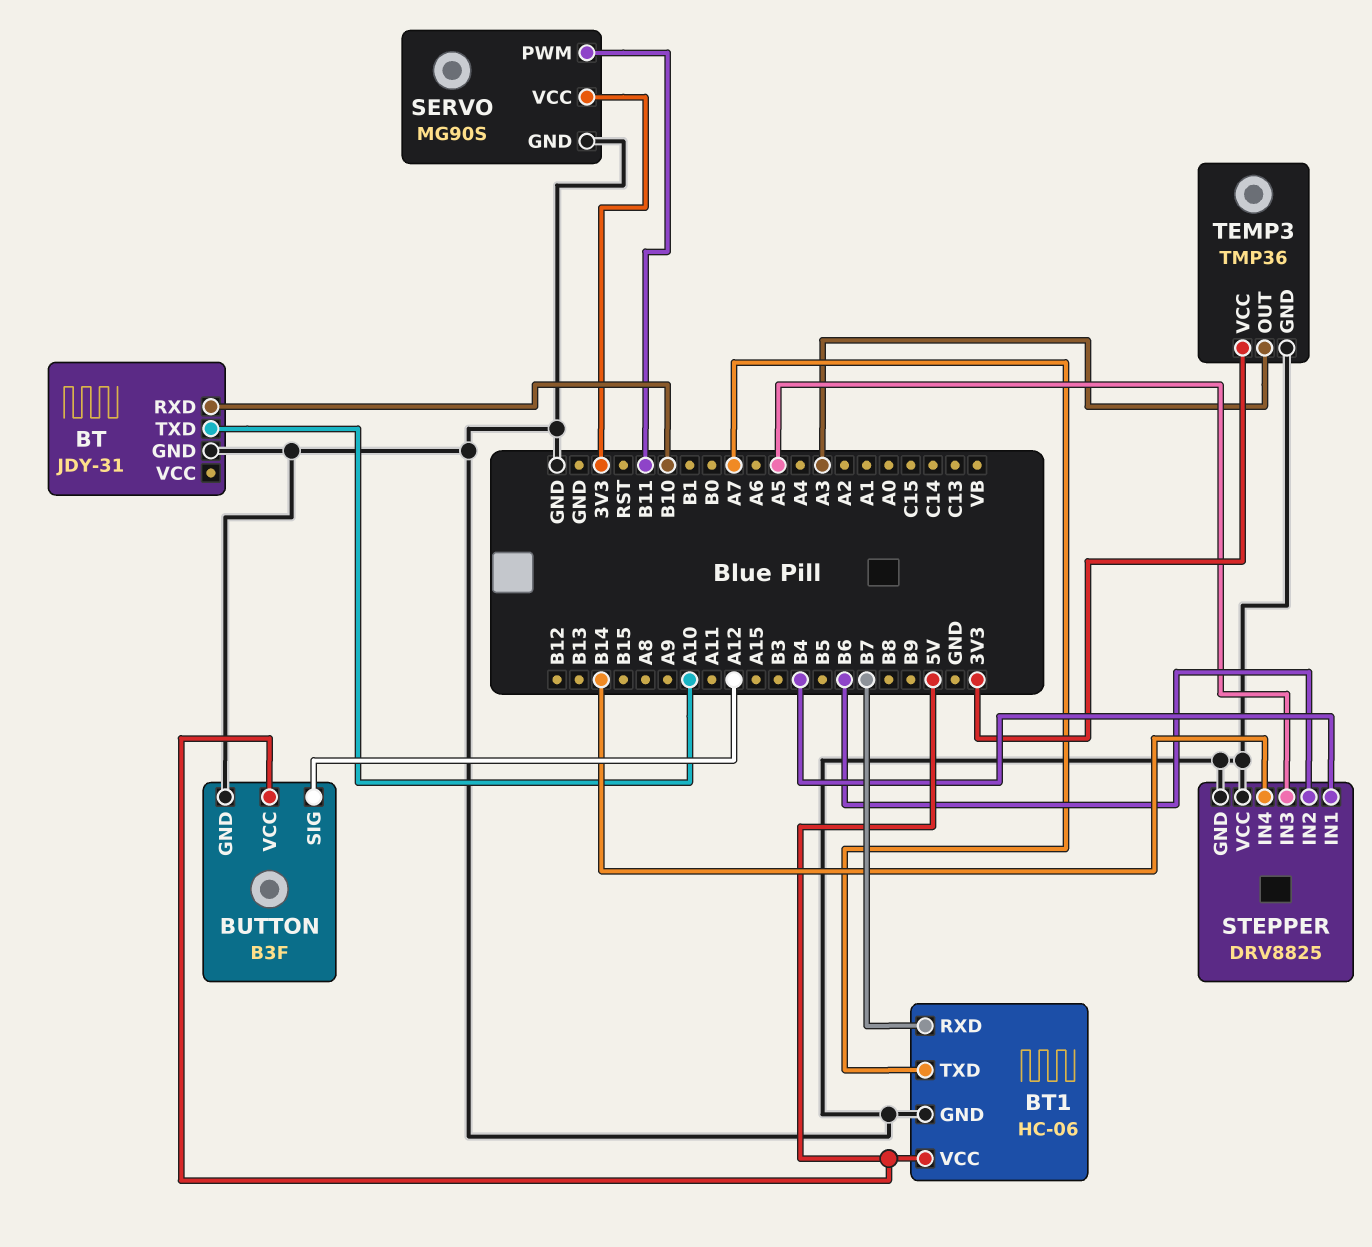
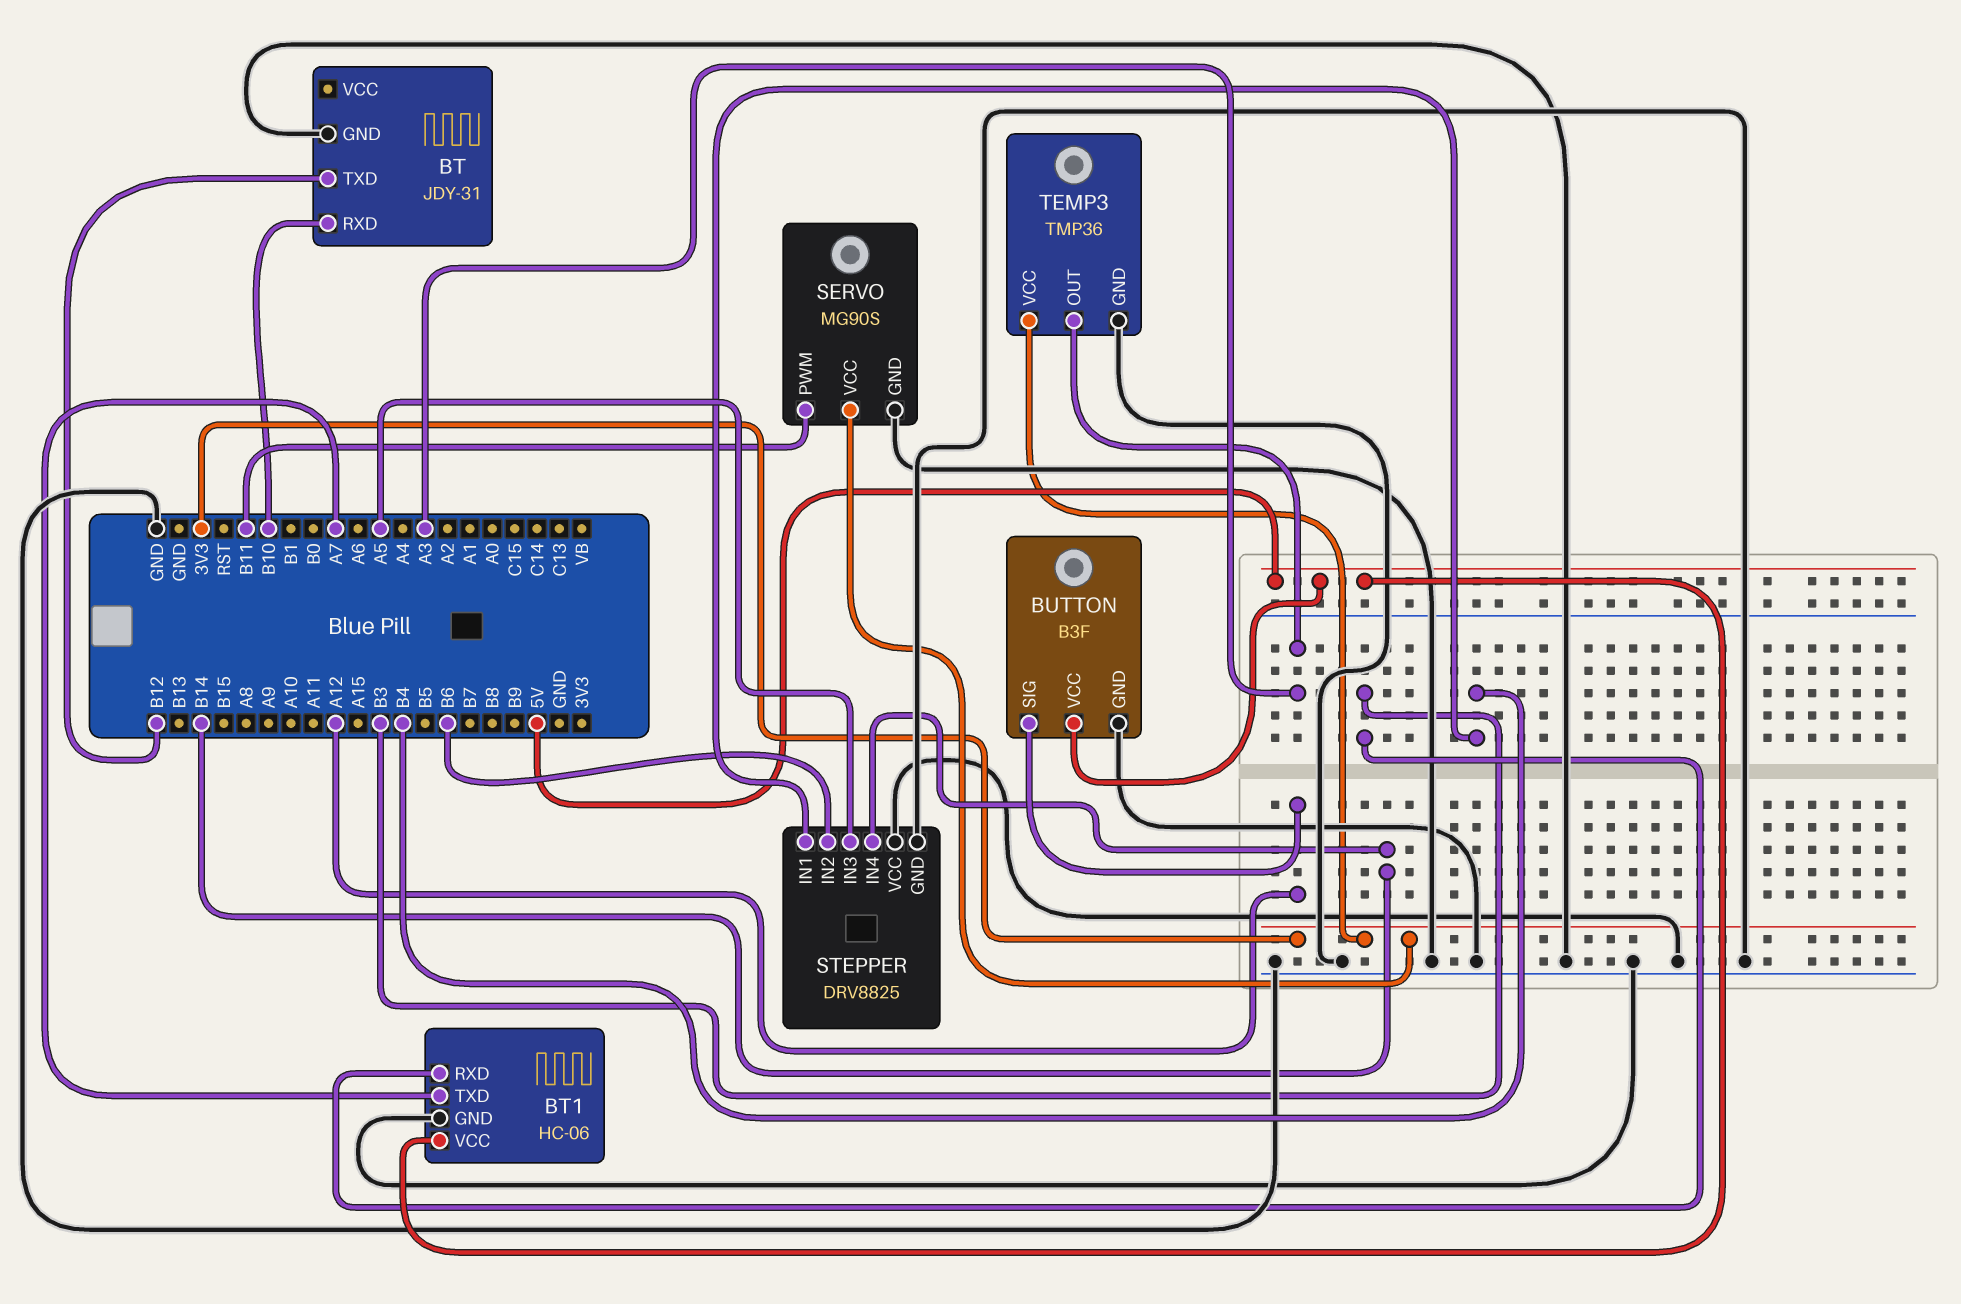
BT pin TXD: A10 -> B12
BT1 pin RXD: B7 -> B3

